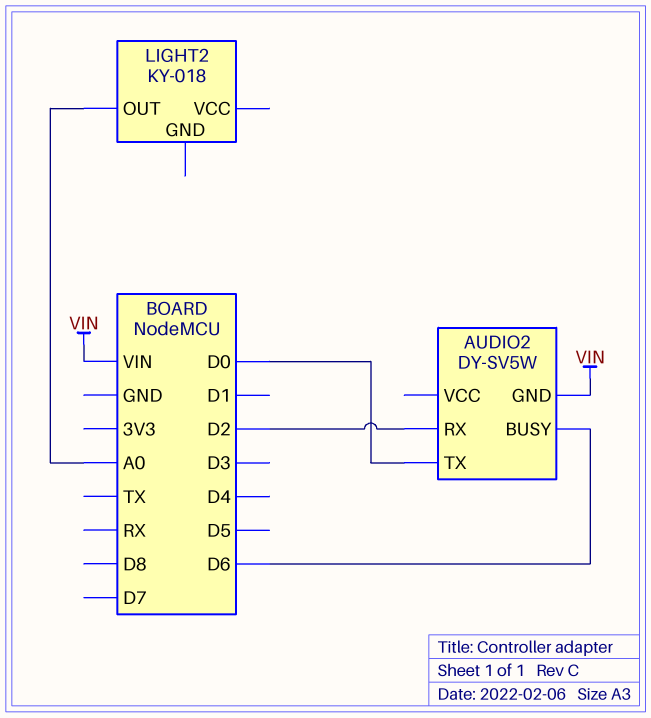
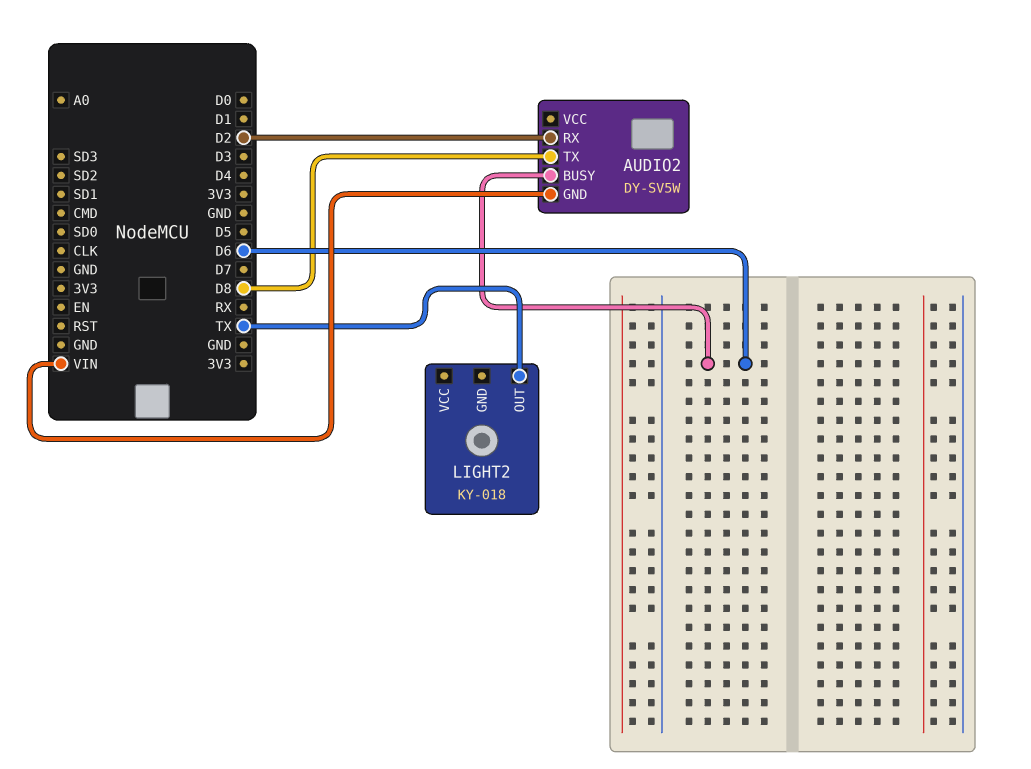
AUDIO2 pin TX: D0 -> D8
LIGHT2 pin OUT: A0 -> TX

